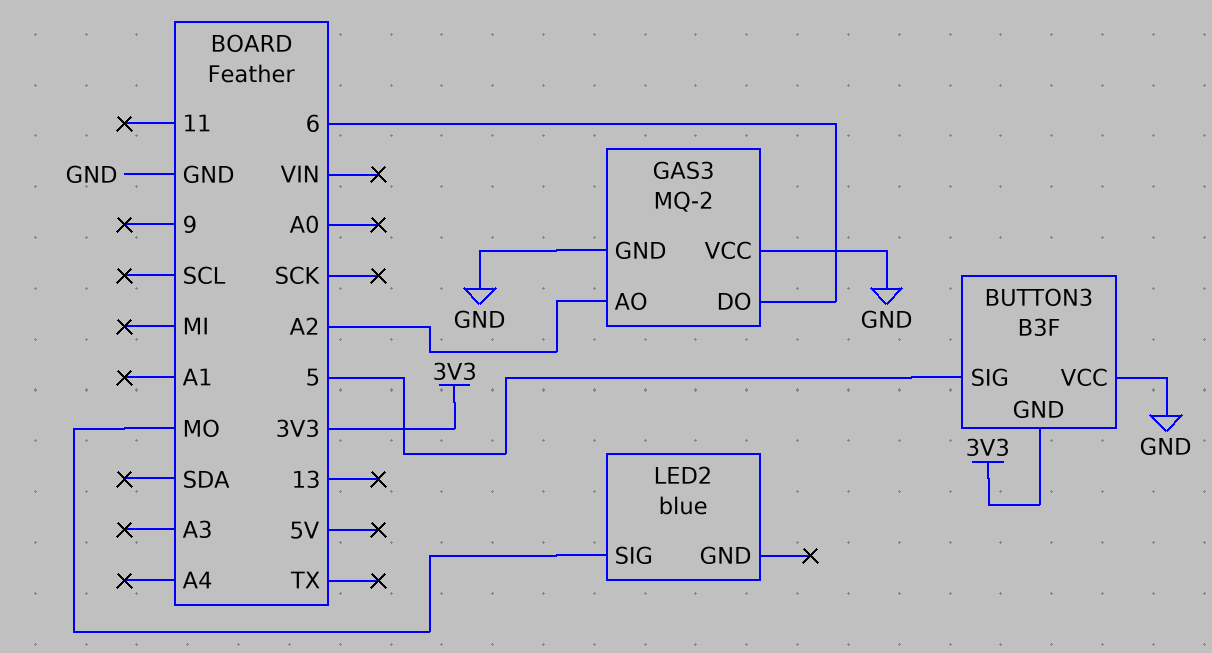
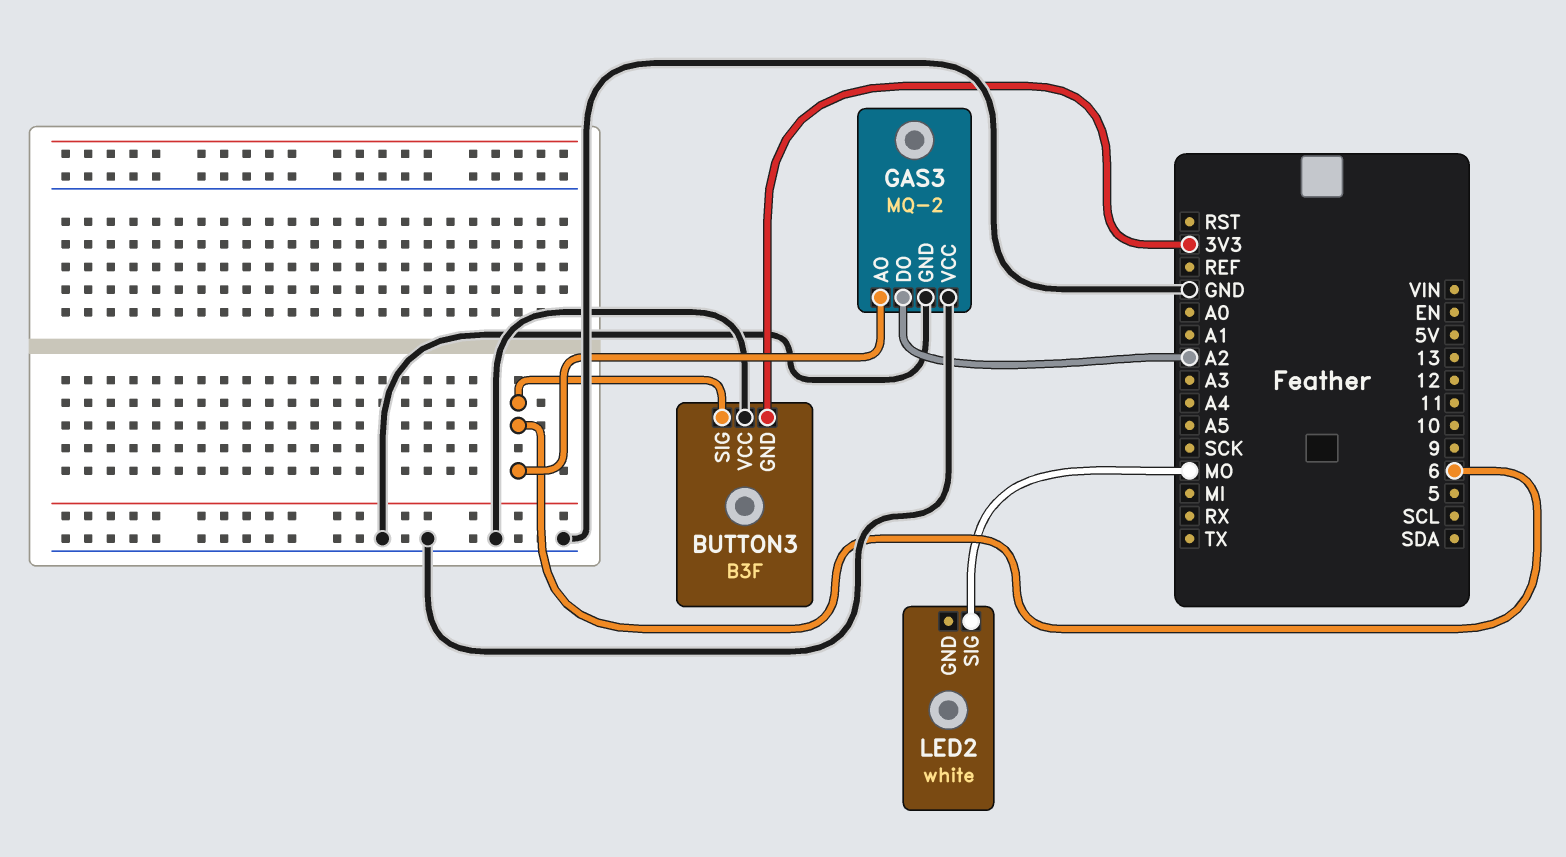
BUTTON3 pin SIG: 5 -> 6
GAS3 pin AO: A2 -> 6
GAS3 pin DO: 6 -> A2
LED2: blue -> white

